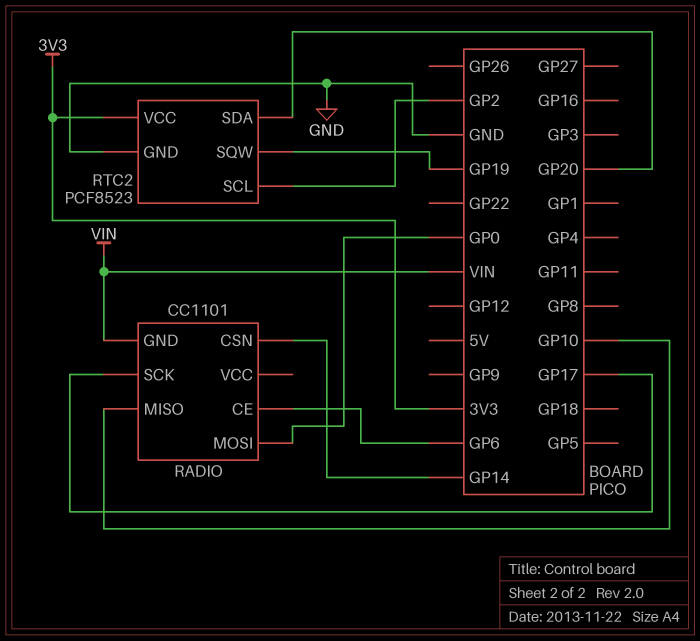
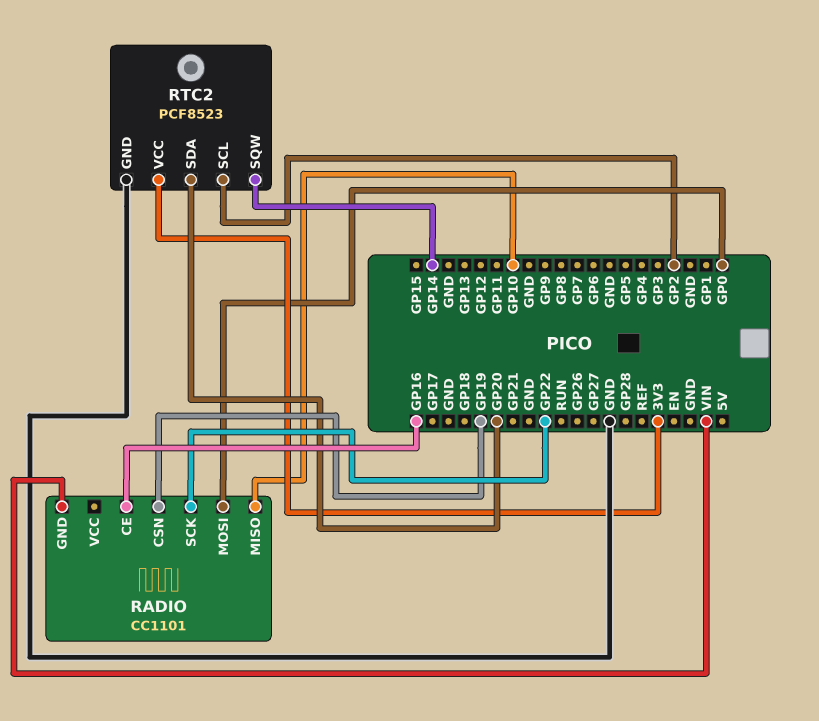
RADIO pin CE: GP6 -> GP16
RADIO pin CSN: GP14 -> GP19
RADIO pin SCK: GP17 -> GP22
RTC2 pin SQW: GP19 -> GP14

